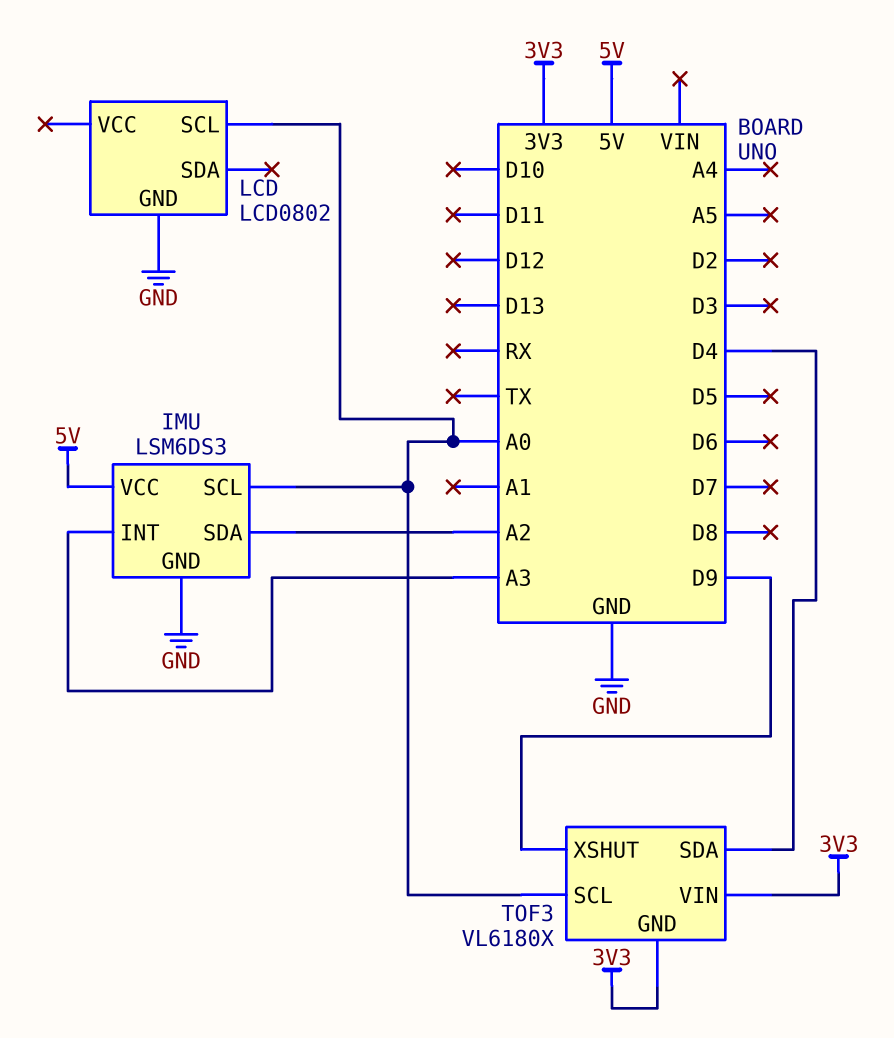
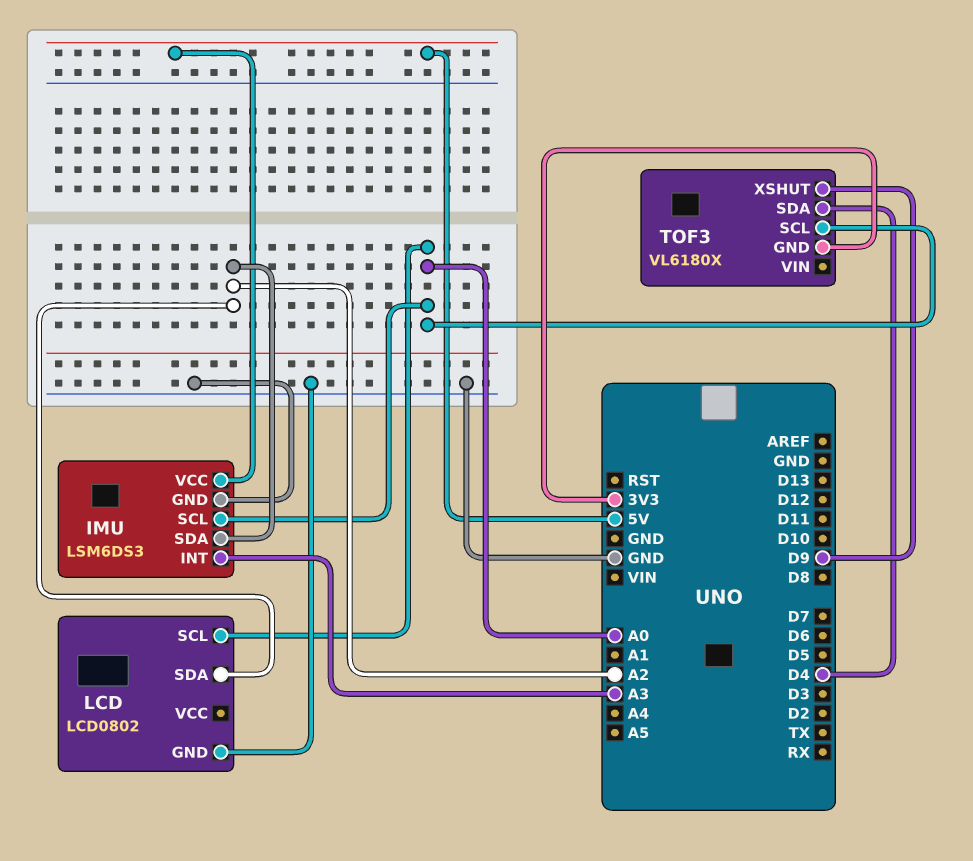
LCD pin SDA: none -> A2
TOF3 pin VIN: 3V3 -> none

